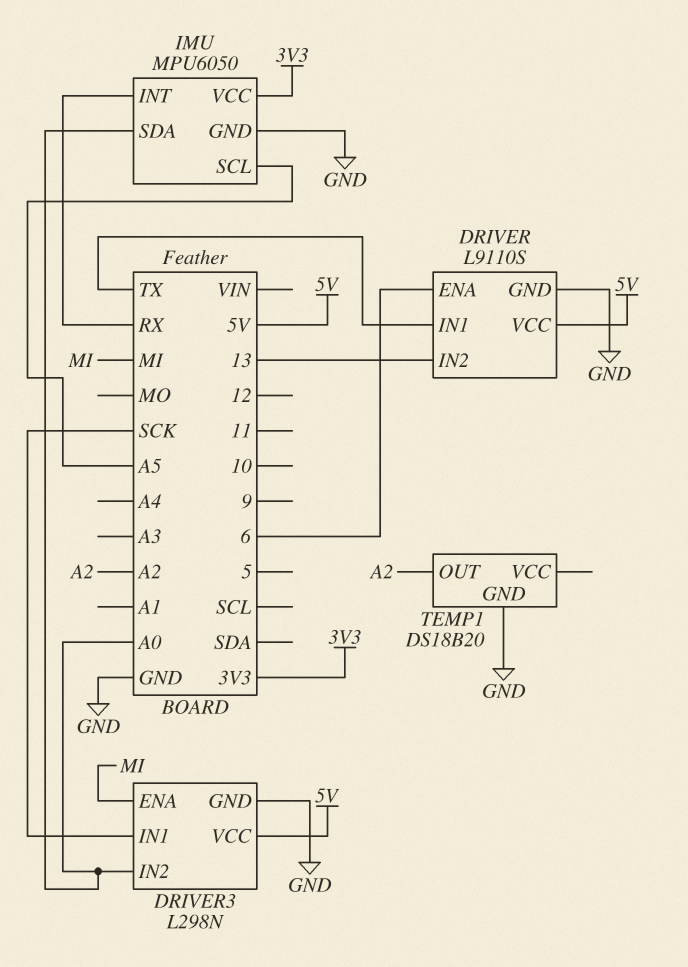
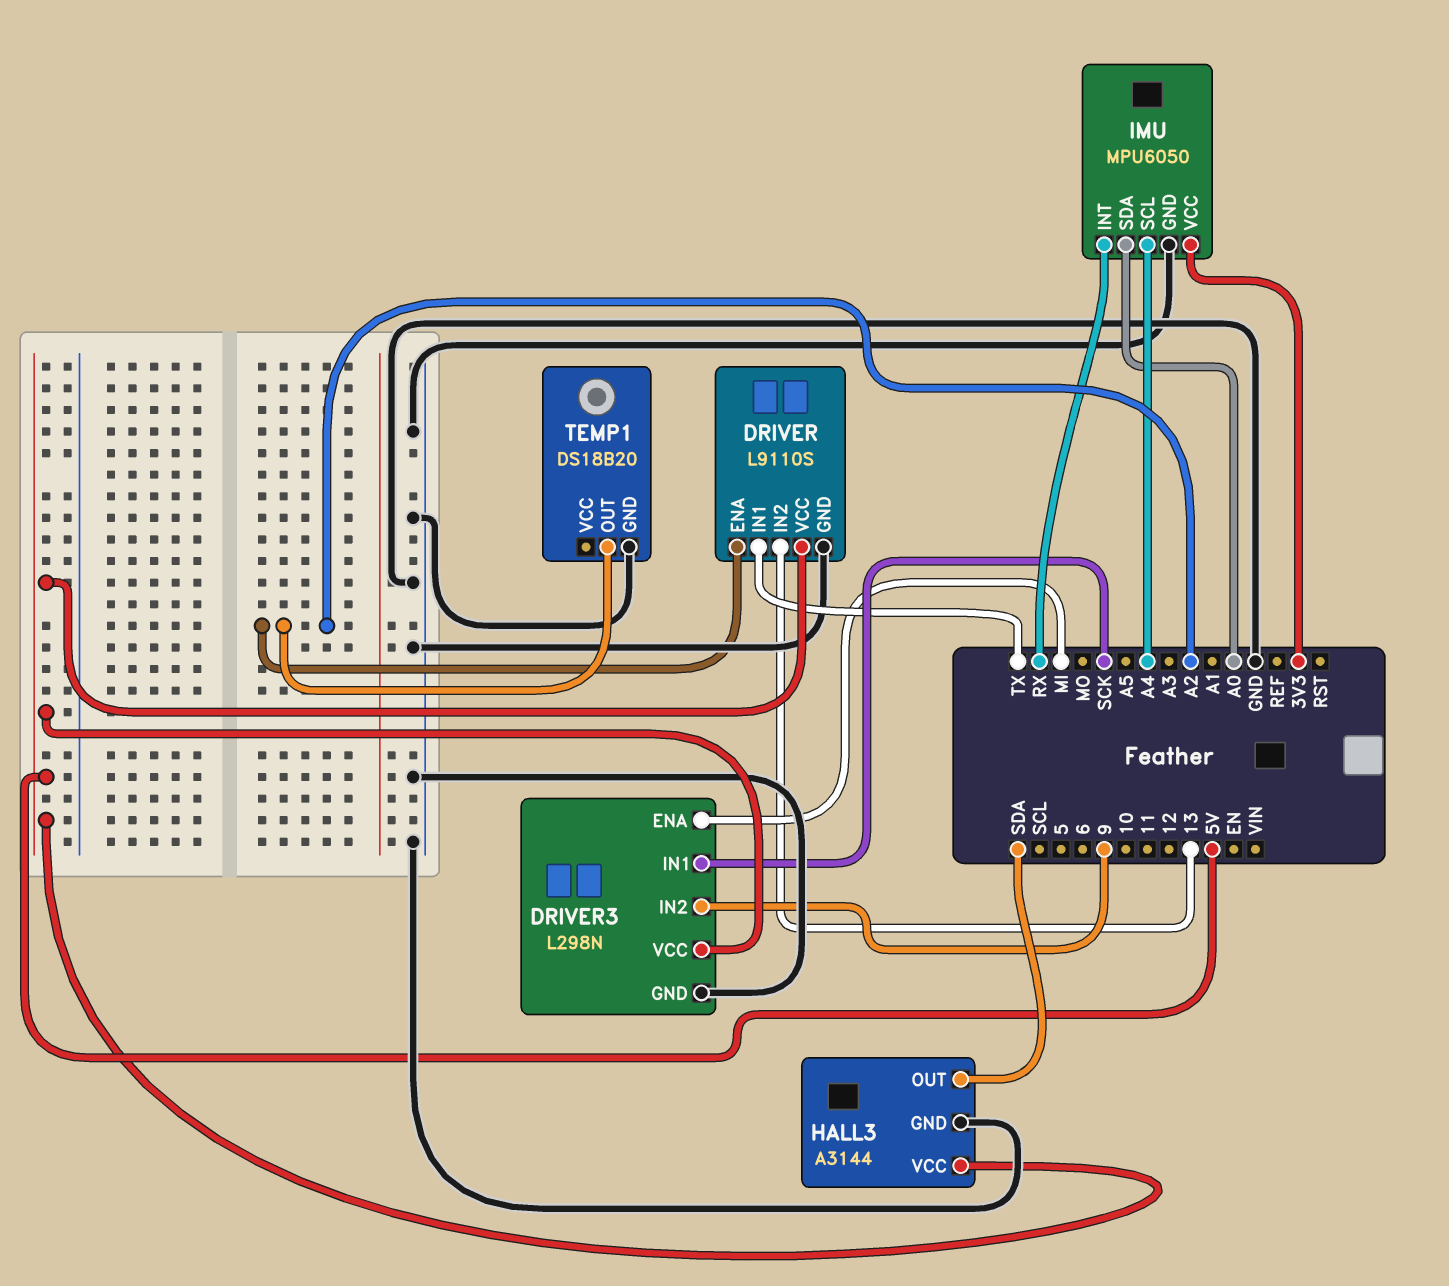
DRIVER pin ENA: 6 -> A2
DRIVER3 pin IN2: A0 -> 9
HALL3: none -> A3144
HALL3 pin GND: none -> GND
HALL3 pin OUT: none -> SDA
HALL3 pin VCC: none -> 5V
IMU pin SCL: A5 -> A4

